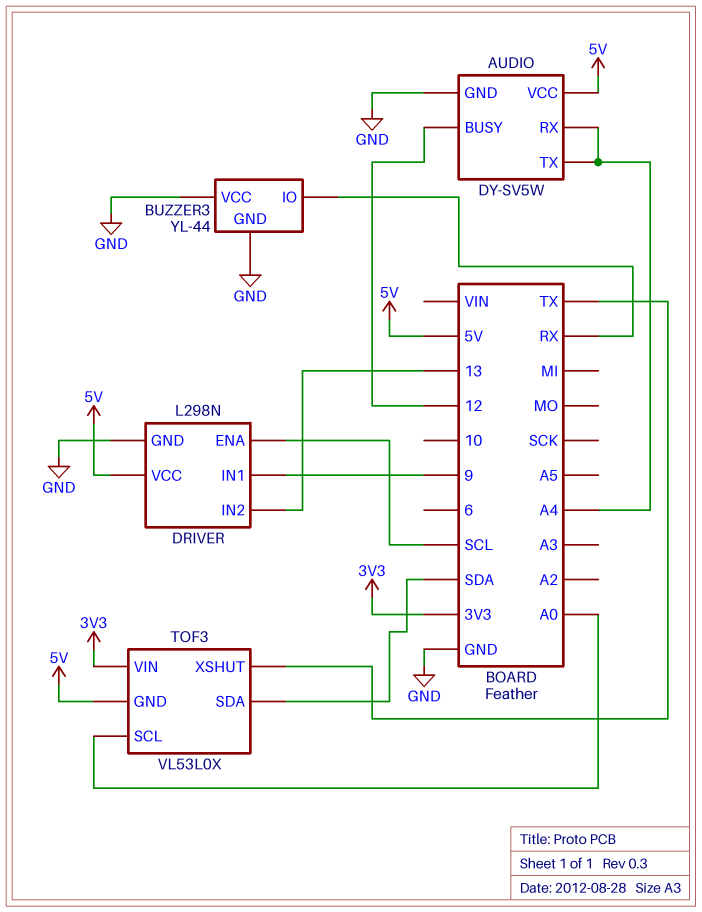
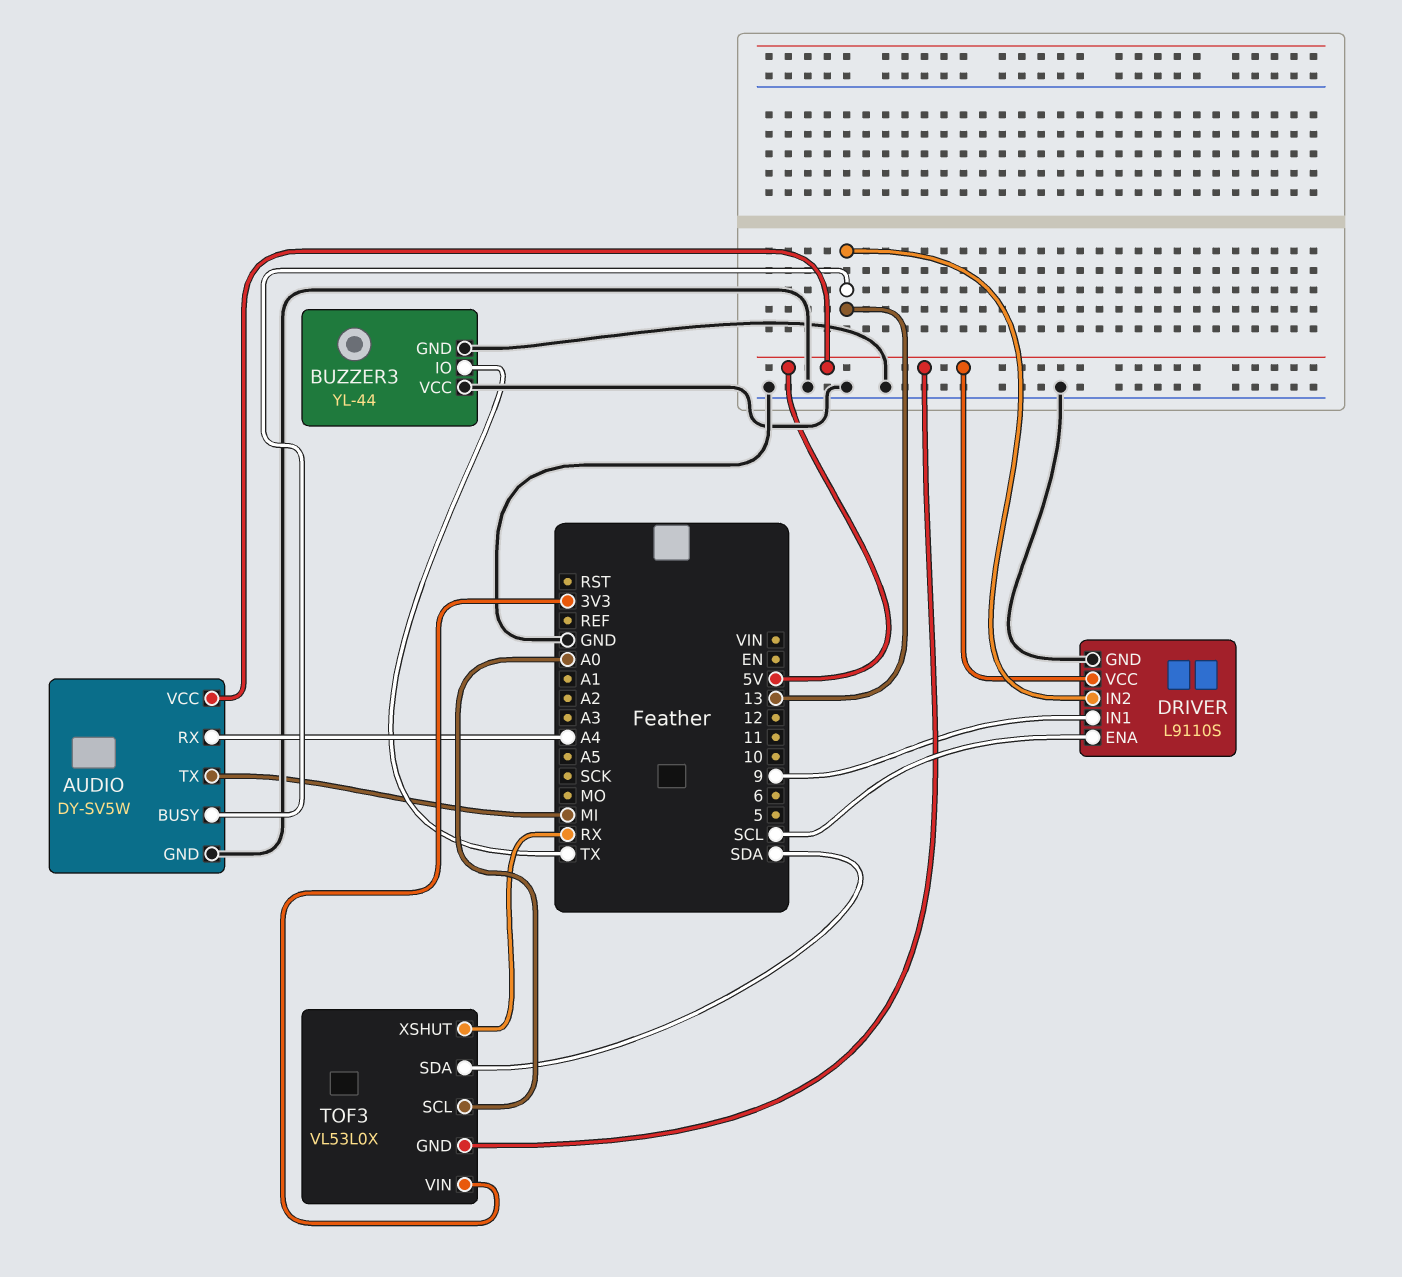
AUDIO pin BUSY: 12 -> 13
AUDIO pin TX: A4 -> MI
BUZZER3 pin IO: RX -> TX
DRIVER: L298N -> L9110S
TOF3 pin XSHUT: TX -> RX

